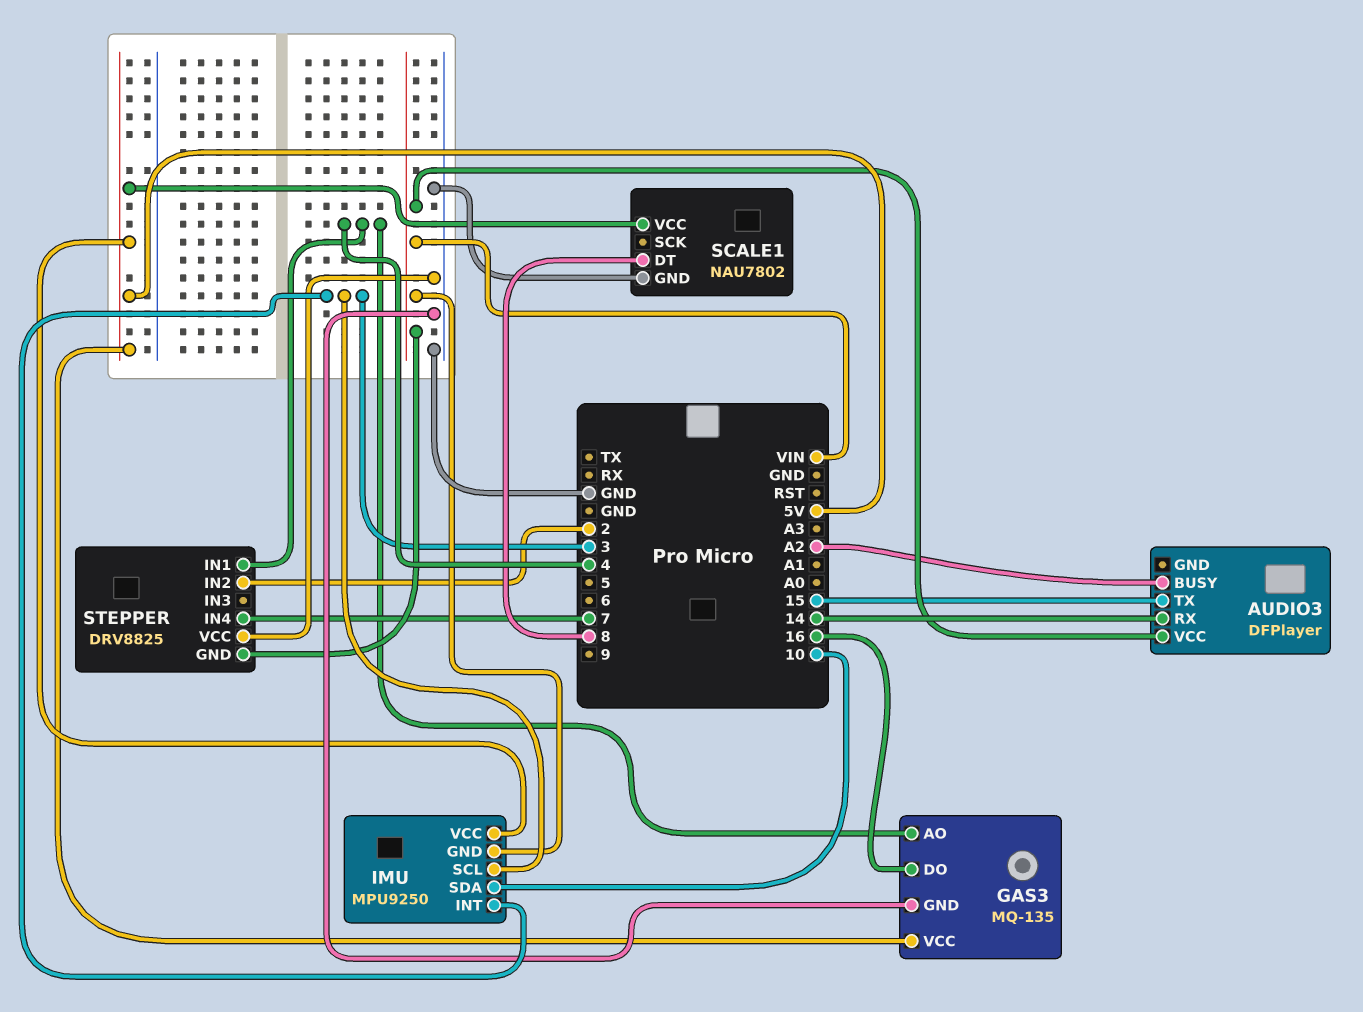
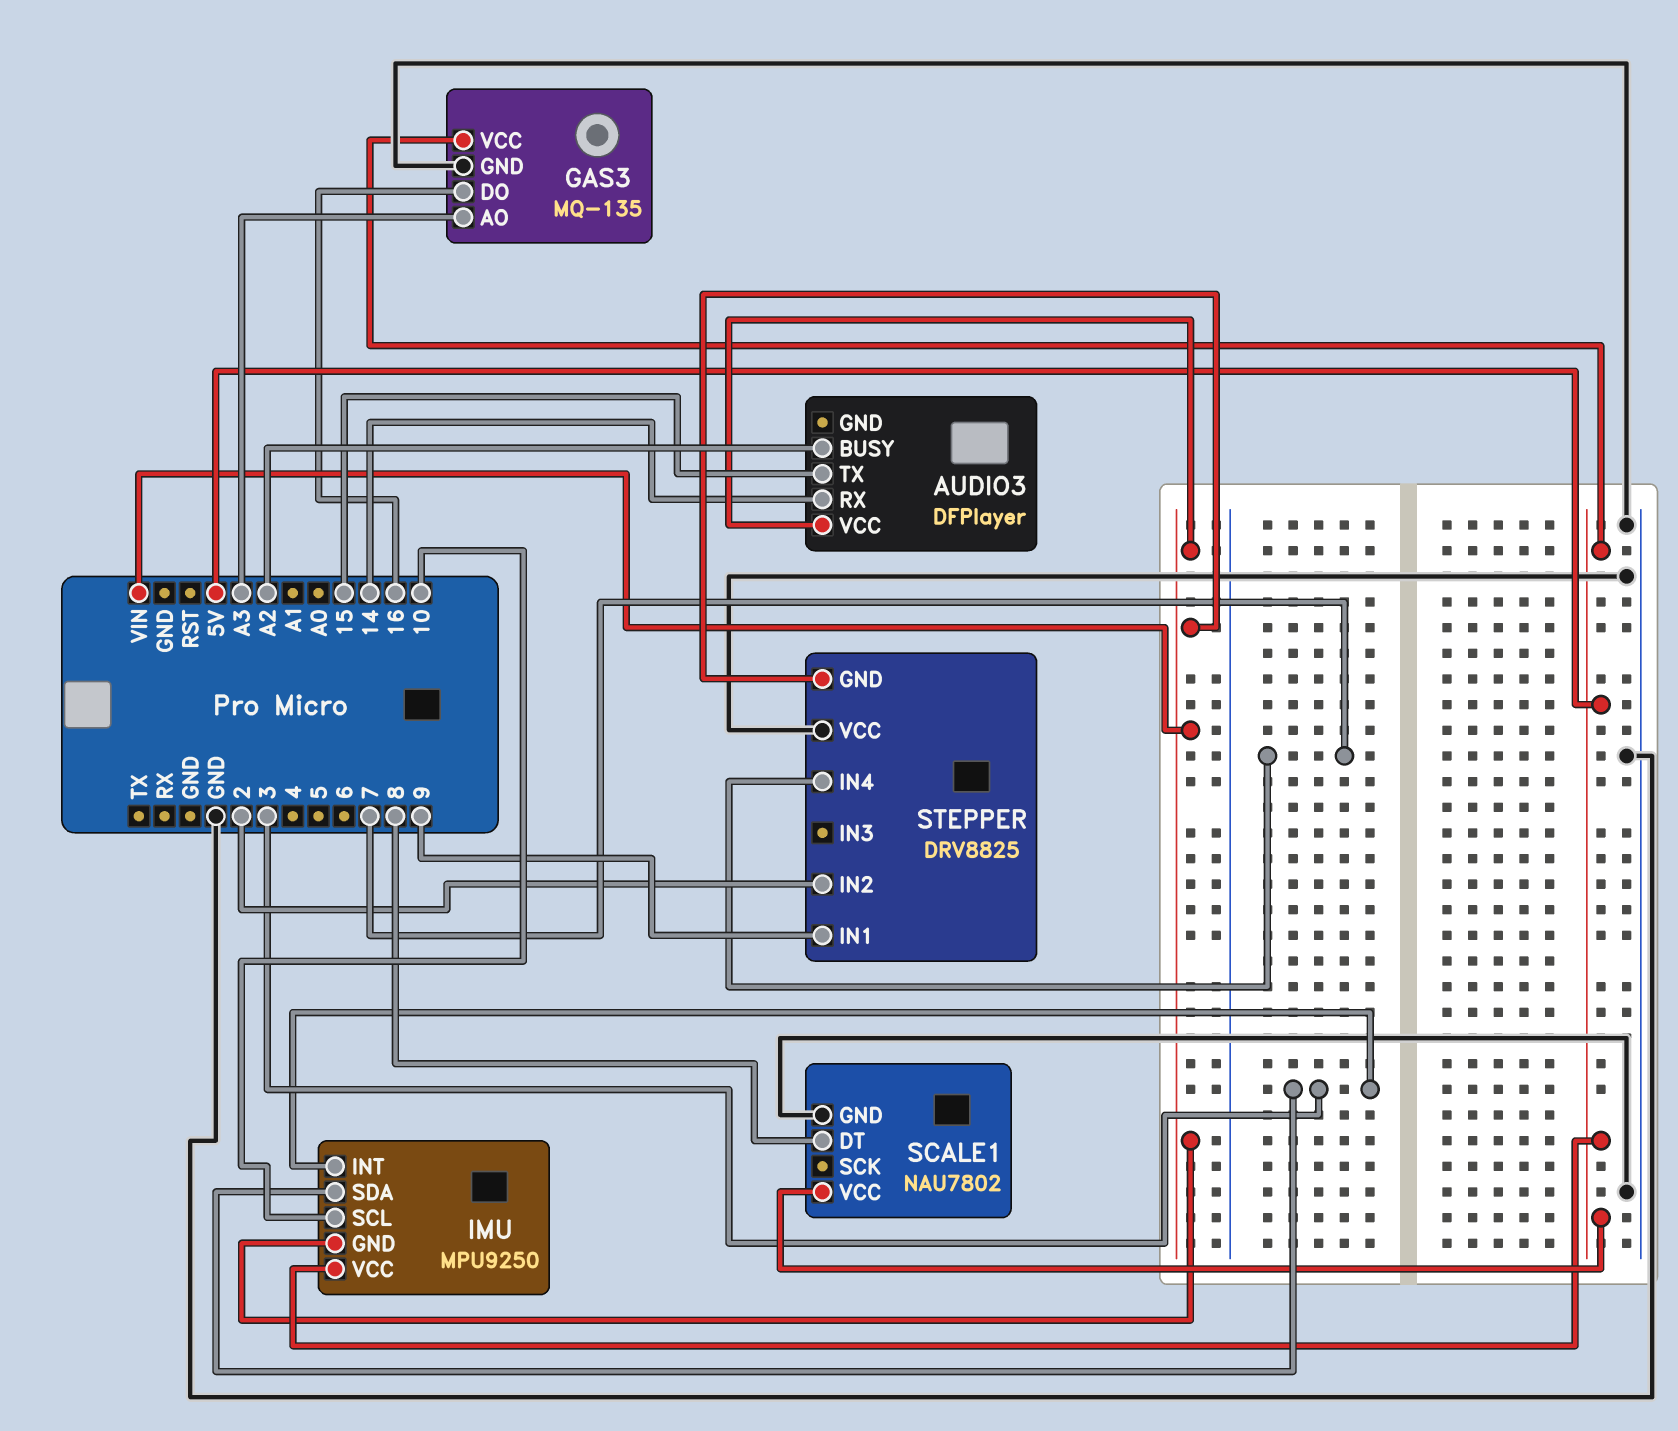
GAS3 pin AO: 4 -> A3
IMU pin SCL: 3 -> 10
IMU pin SDA: 10 -> 3
STEPPER pin IN1: 4 -> 9

